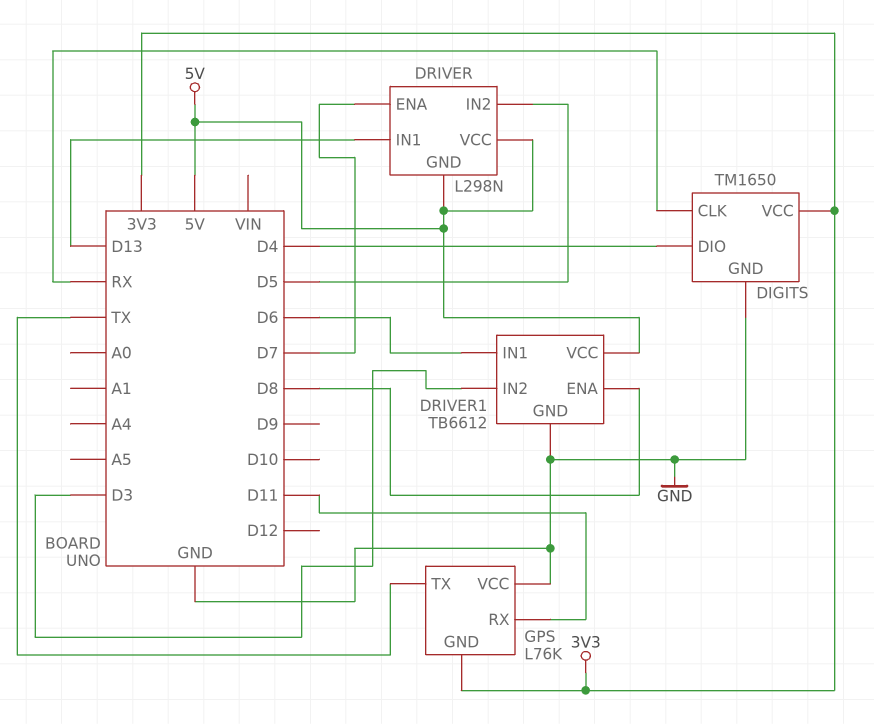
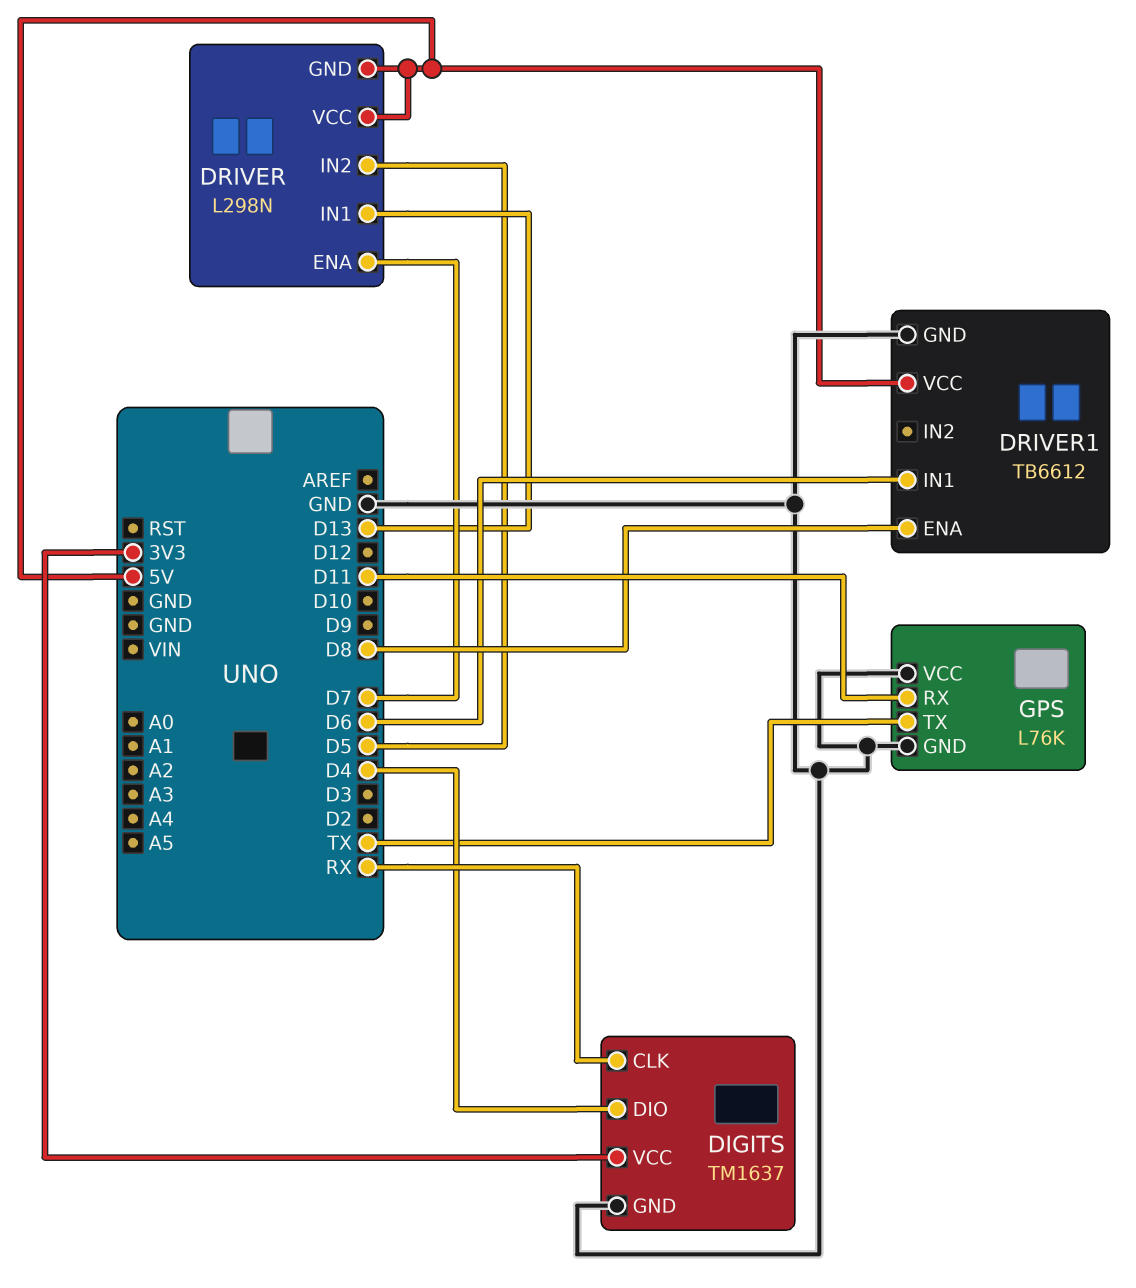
DIGITS: TM1650 -> TM1637
DRIVER1 pin IN2: D3 -> none
GPS pin GND: 3V3 -> GND

